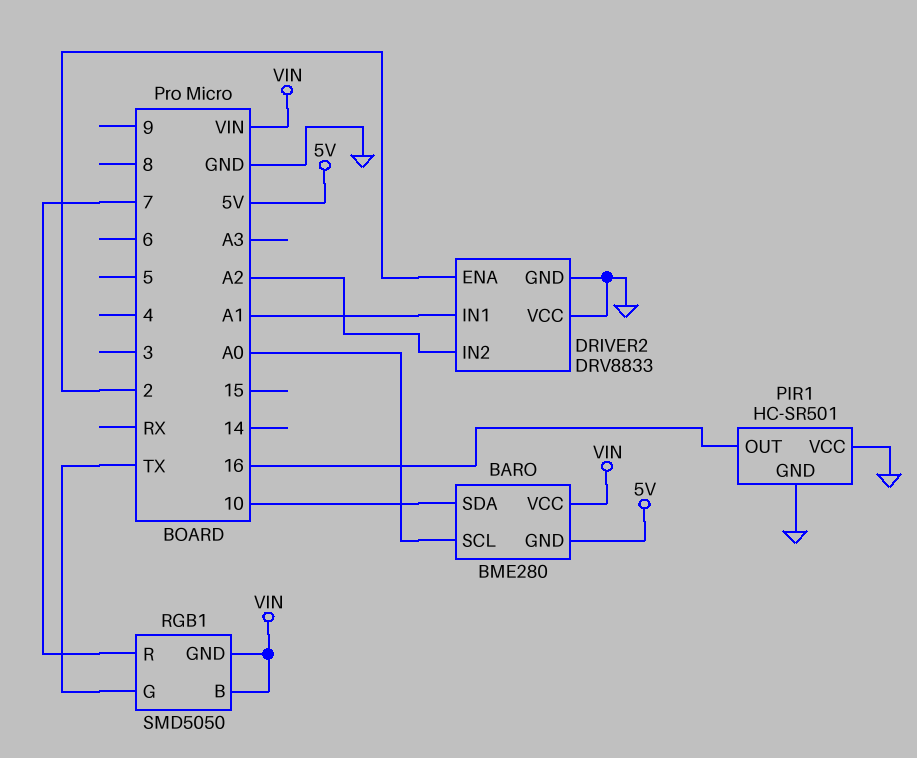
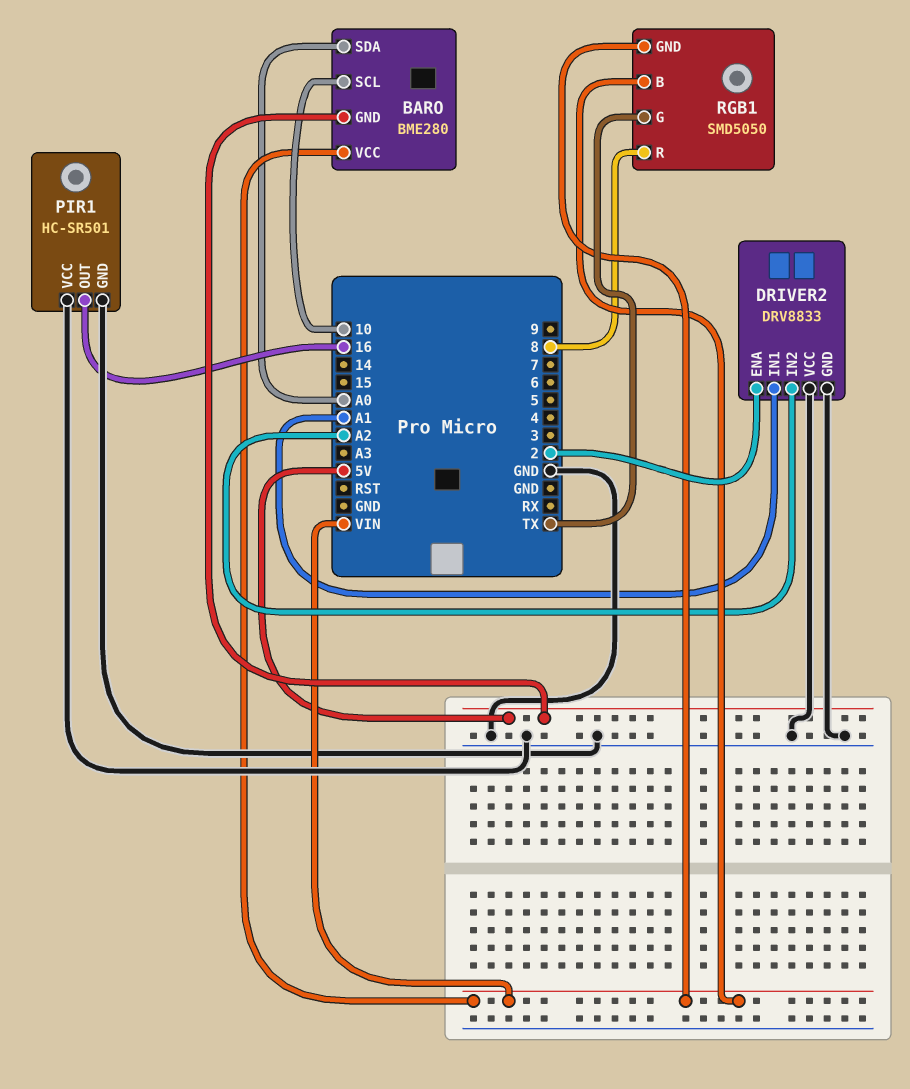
BARO pin SCL: A0 -> 10
BARO pin SDA: 10 -> A0
RGB1 pin R: 7 -> 8

